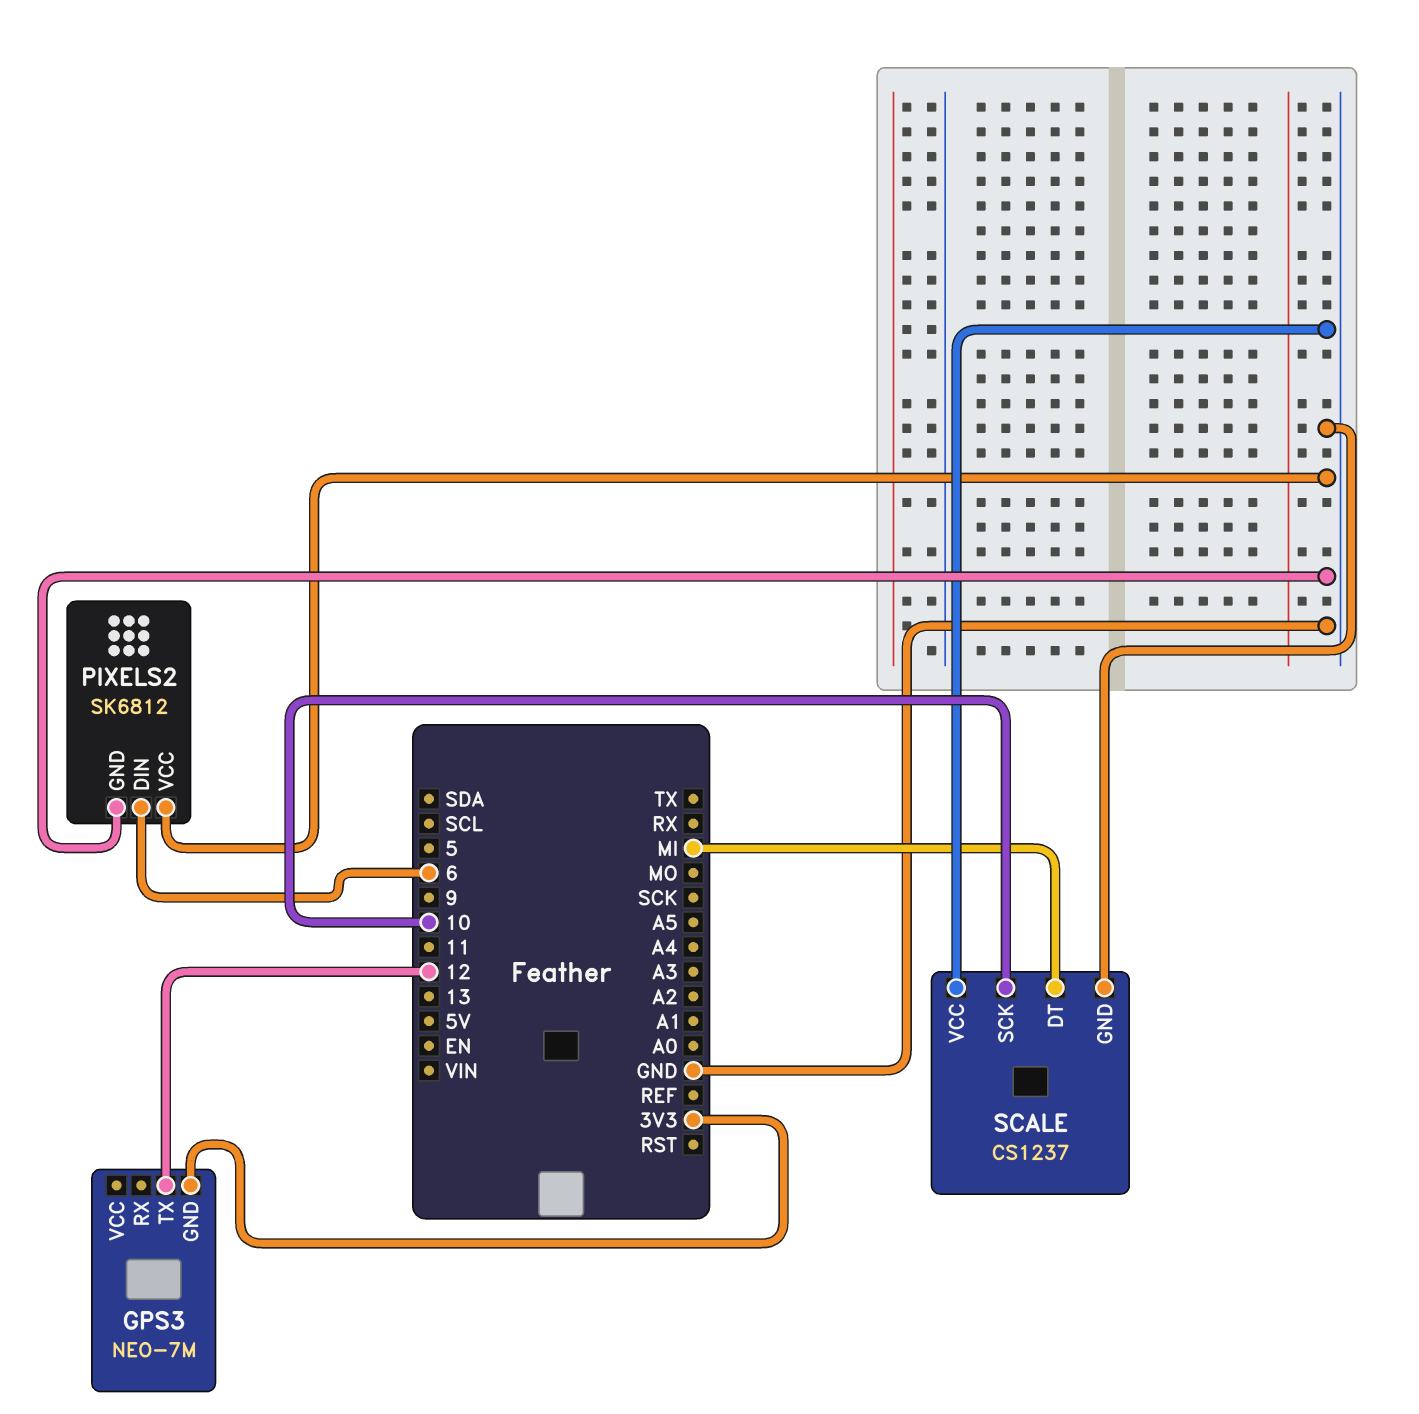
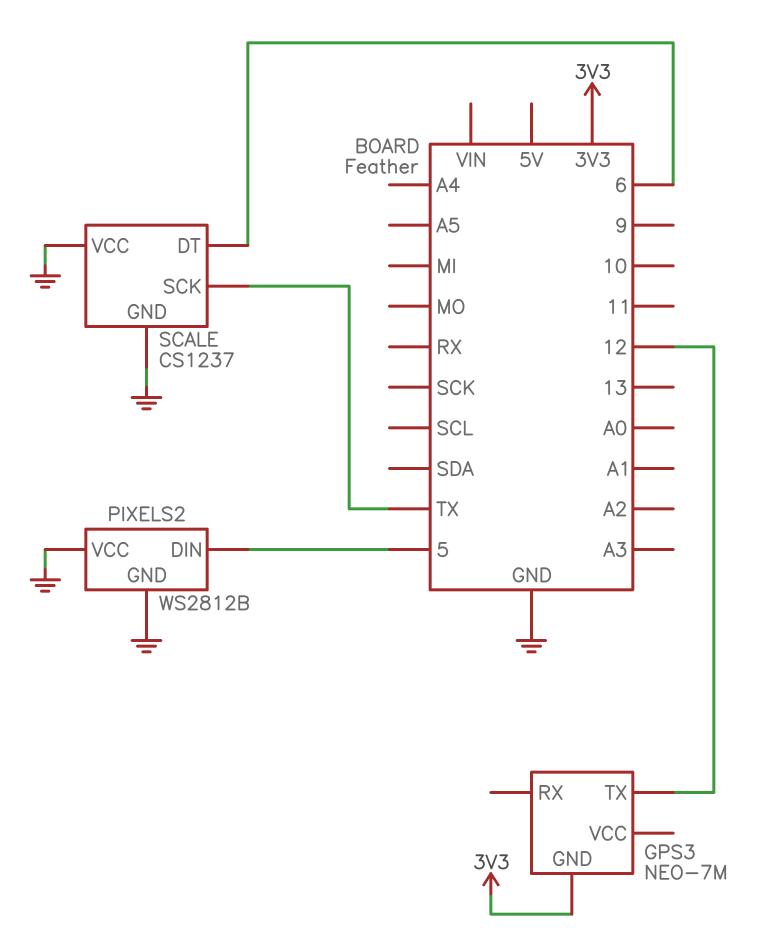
PIXELS2: SK6812 -> WS2812B
PIXELS2 pin DIN: 6 -> 5
SCALE pin DT: MI -> 6
SCALE pin SCK: 10 -> TX

